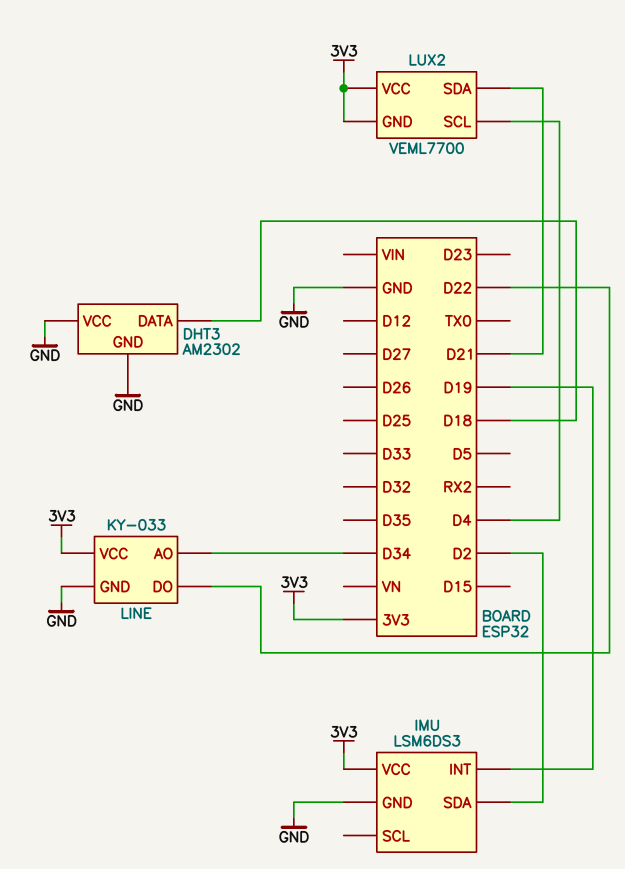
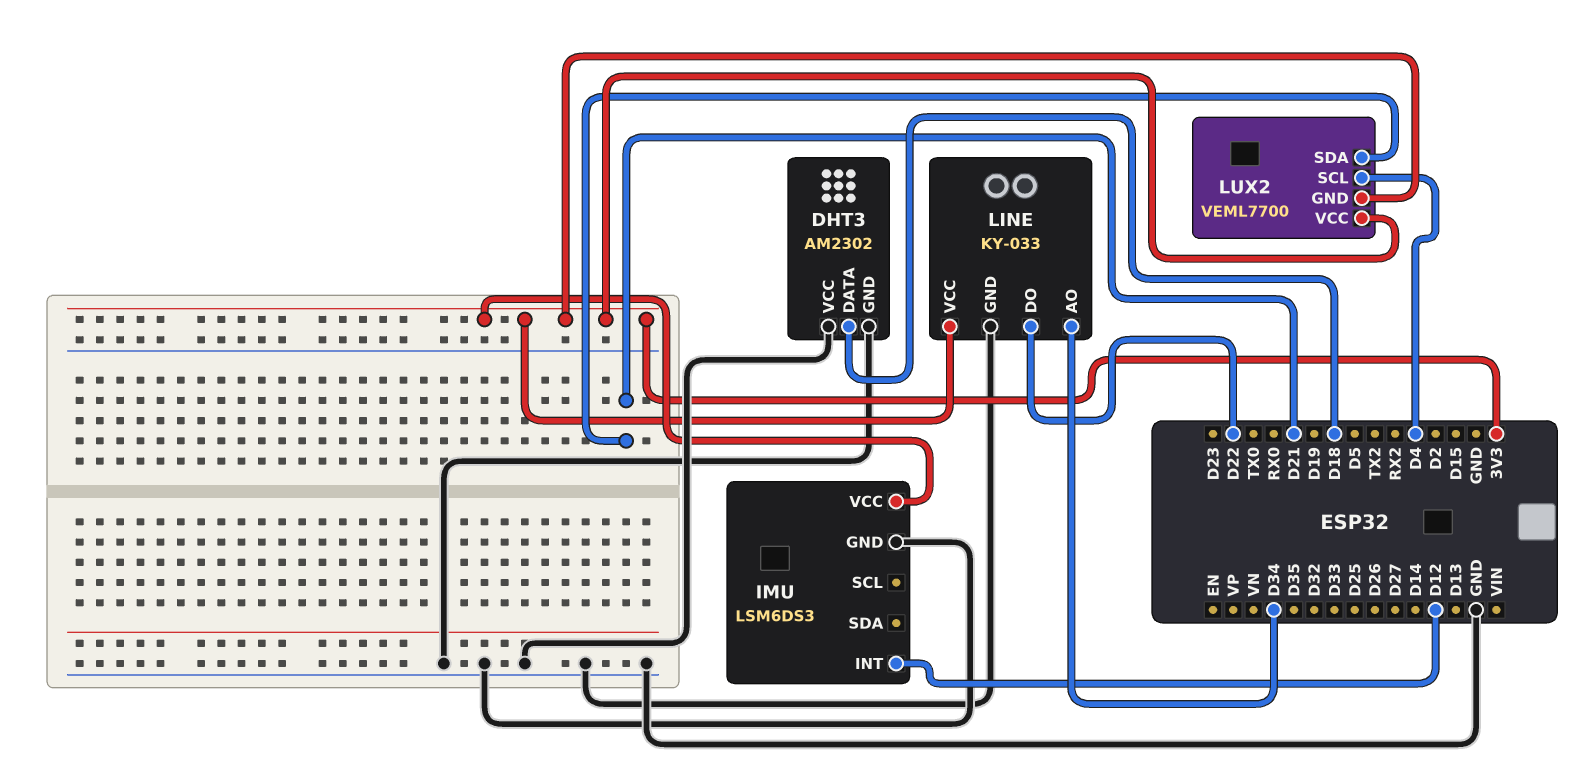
IMU pin INT: D19 -> D12
IMU pin SDA: D2 -> none

